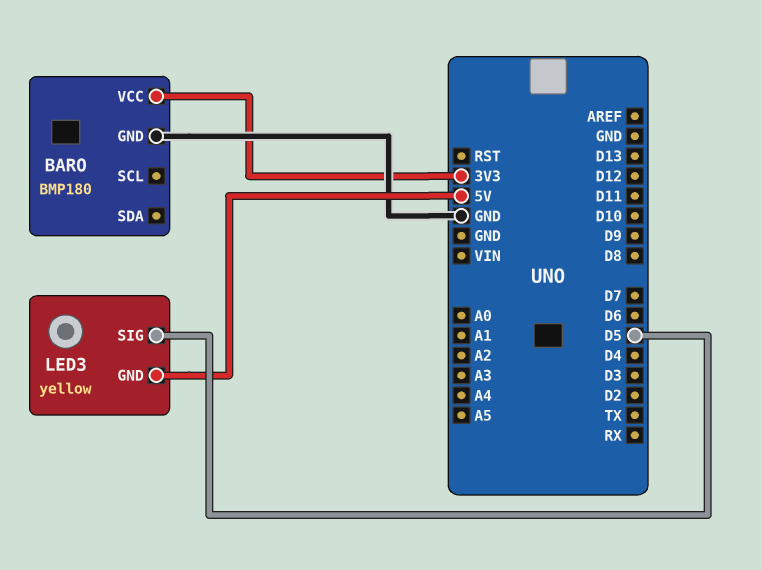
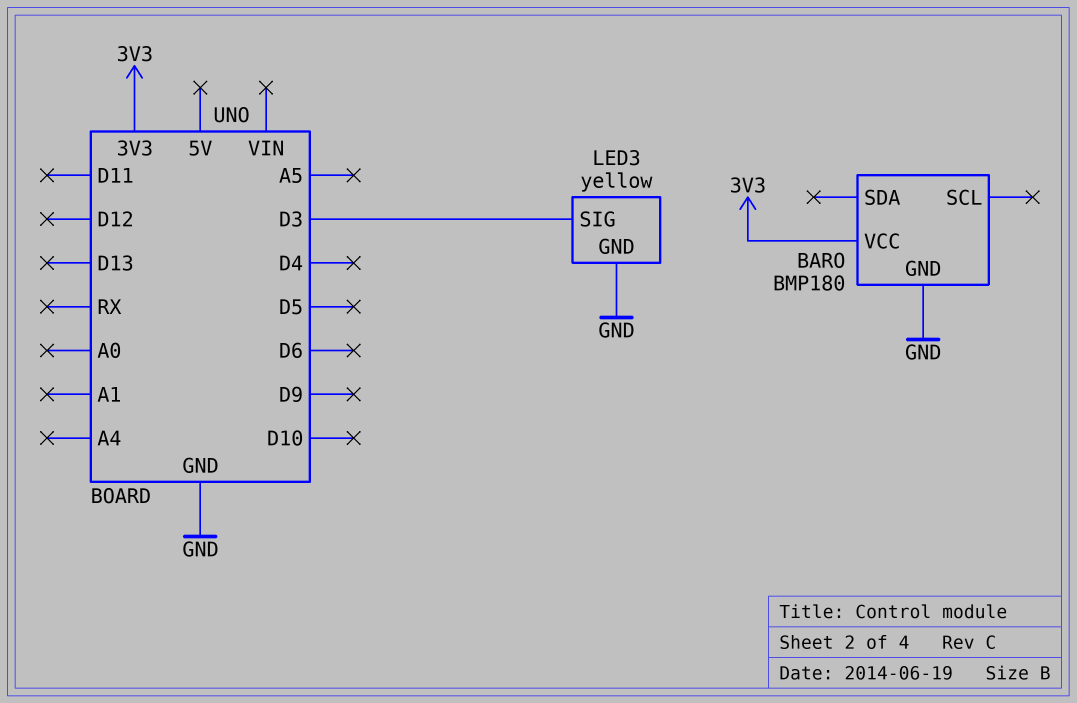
LED3 pin GND: 5V -> GND
LED3 pin SIG: D5 -> D3

